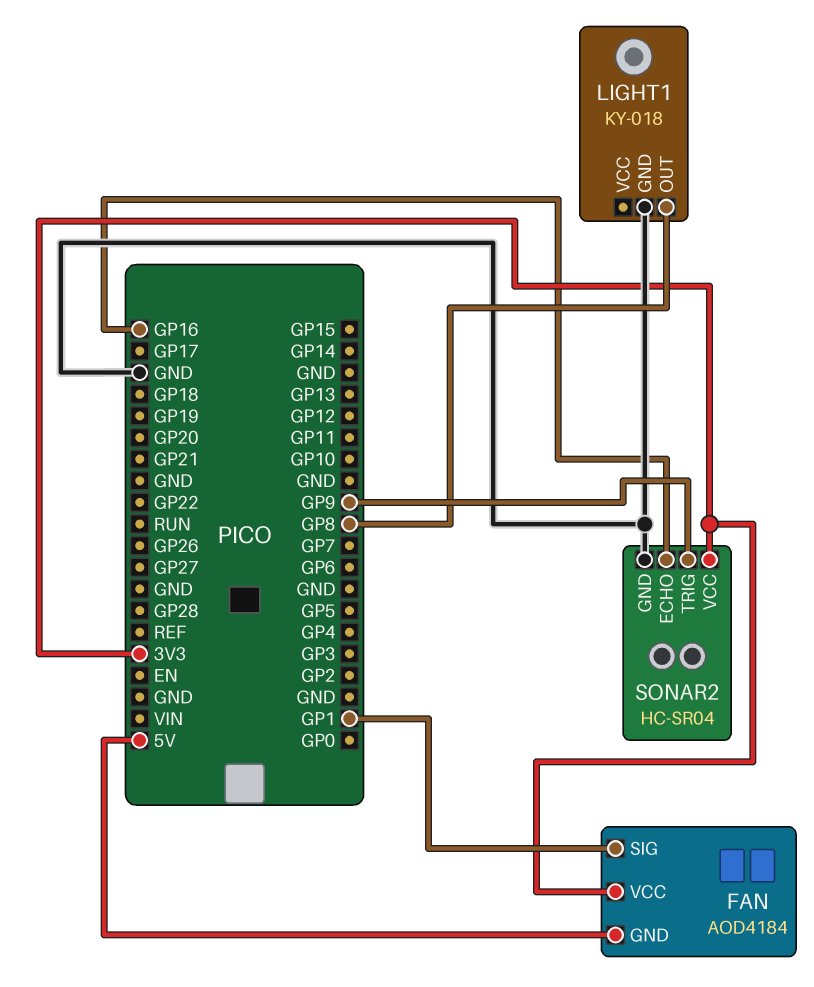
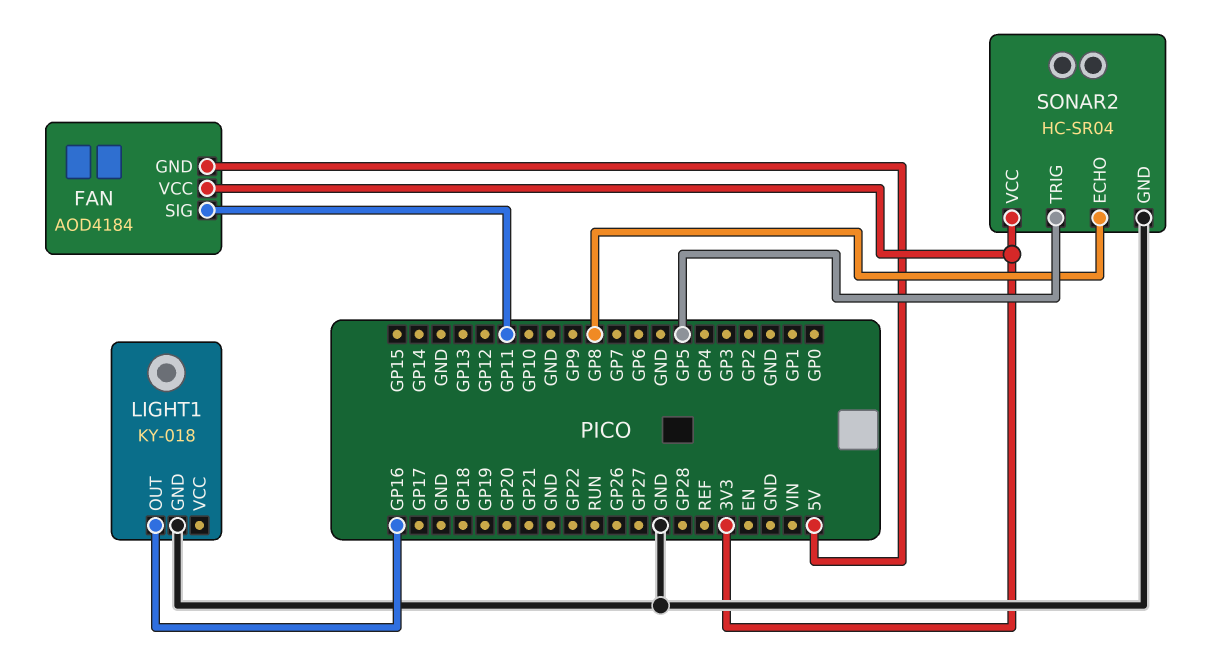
FAN pin SIG: GP1 -> GP11
LIGHT1 pin OUT: GP8 -> GP16
SONAR2 pin ECHO: GP16 -> GP8
SONAR2 pin TRIG: GP9 -> GP5

